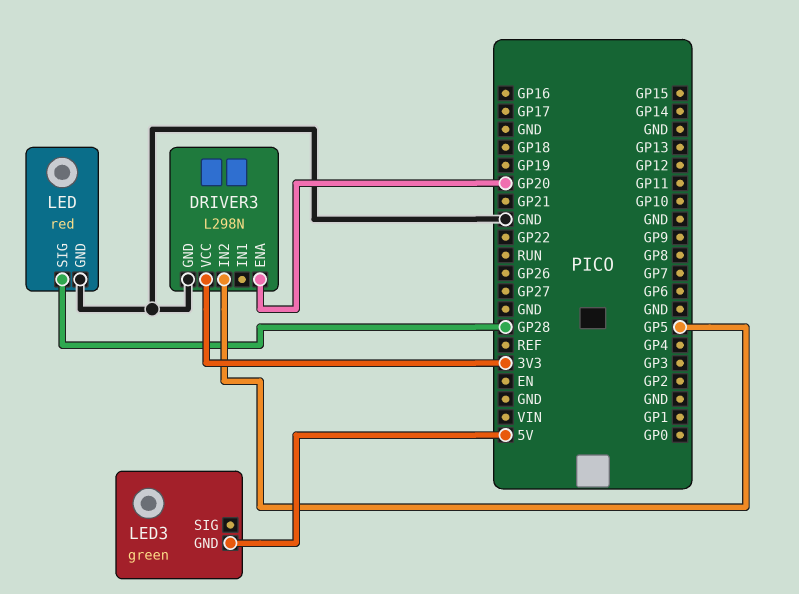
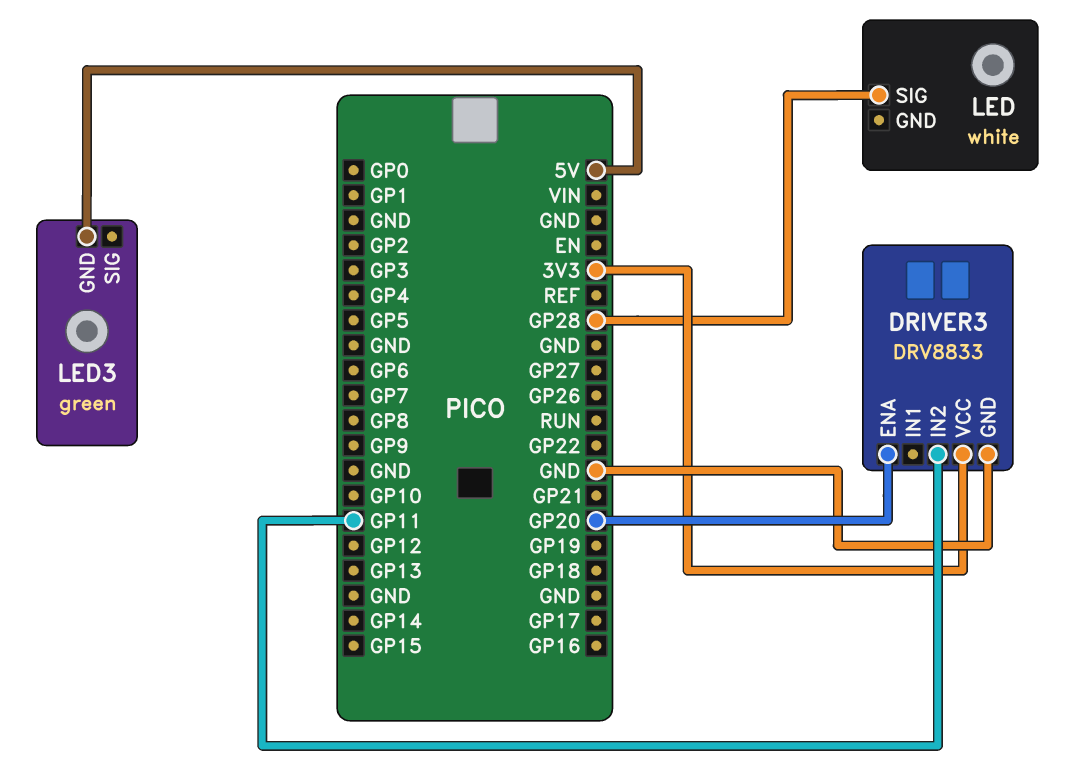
DRIVER3: L298N -> DRV8833
DRIVER3 pin IN2: GP5 -> GP11
LED: red -> white
LED pin GND: GND -> none

